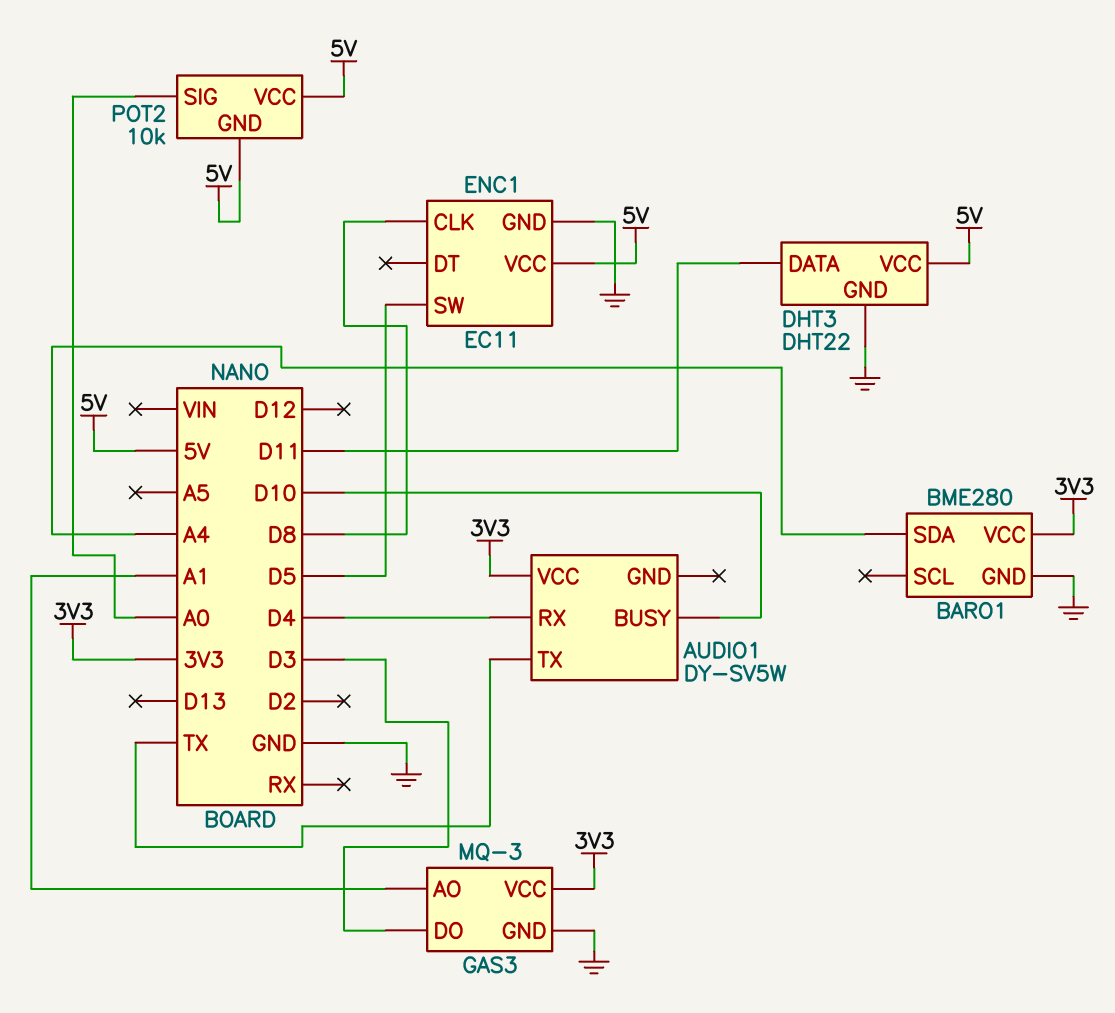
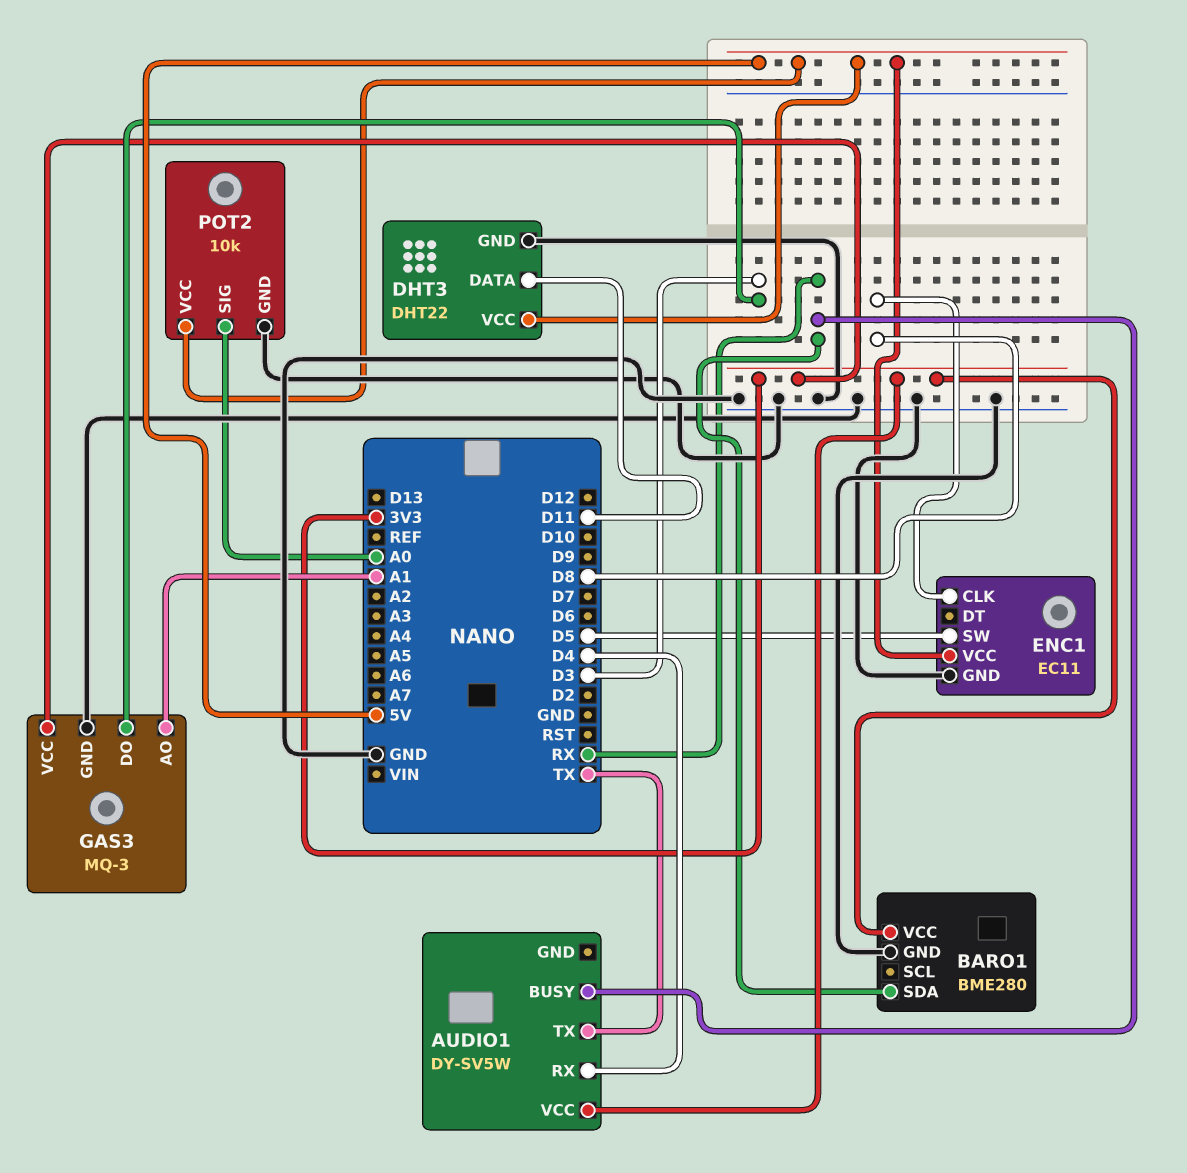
AUDIO1 pin BUSY: D10 -> RX
BARO1 pin SDA: A4 -> RX
POT2 pin GND: 5V -> GND

